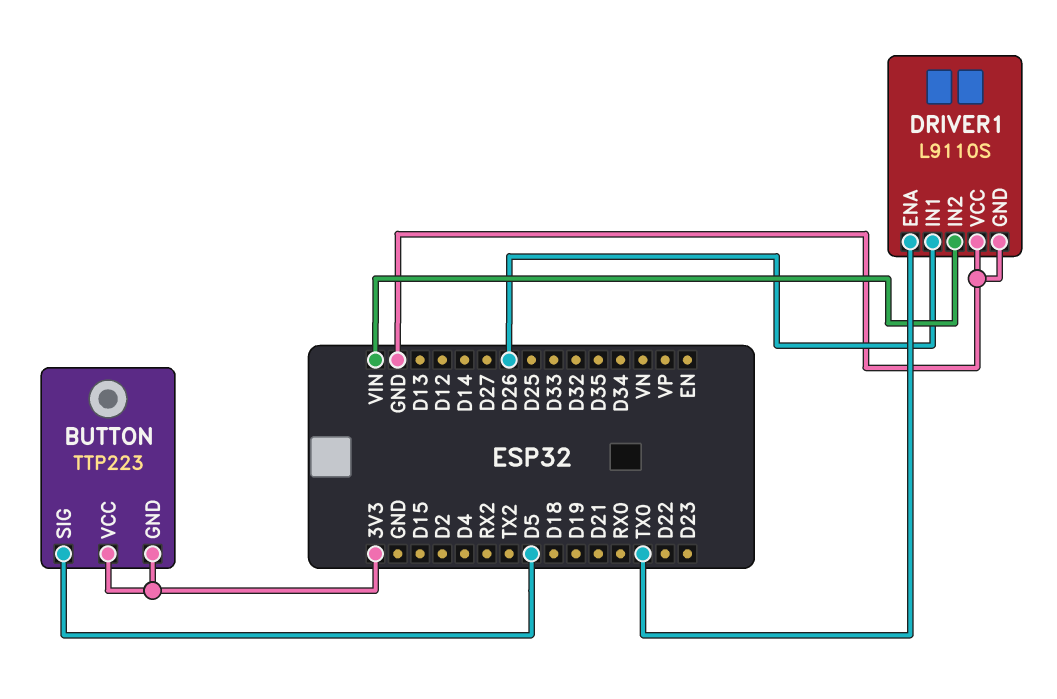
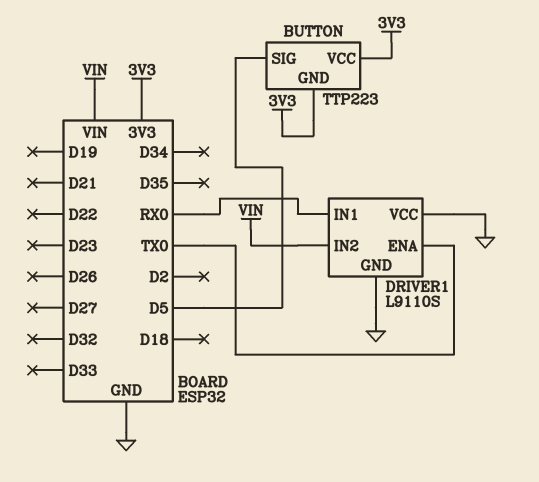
DRIVER1 pin IN1: D26 -> RX0

